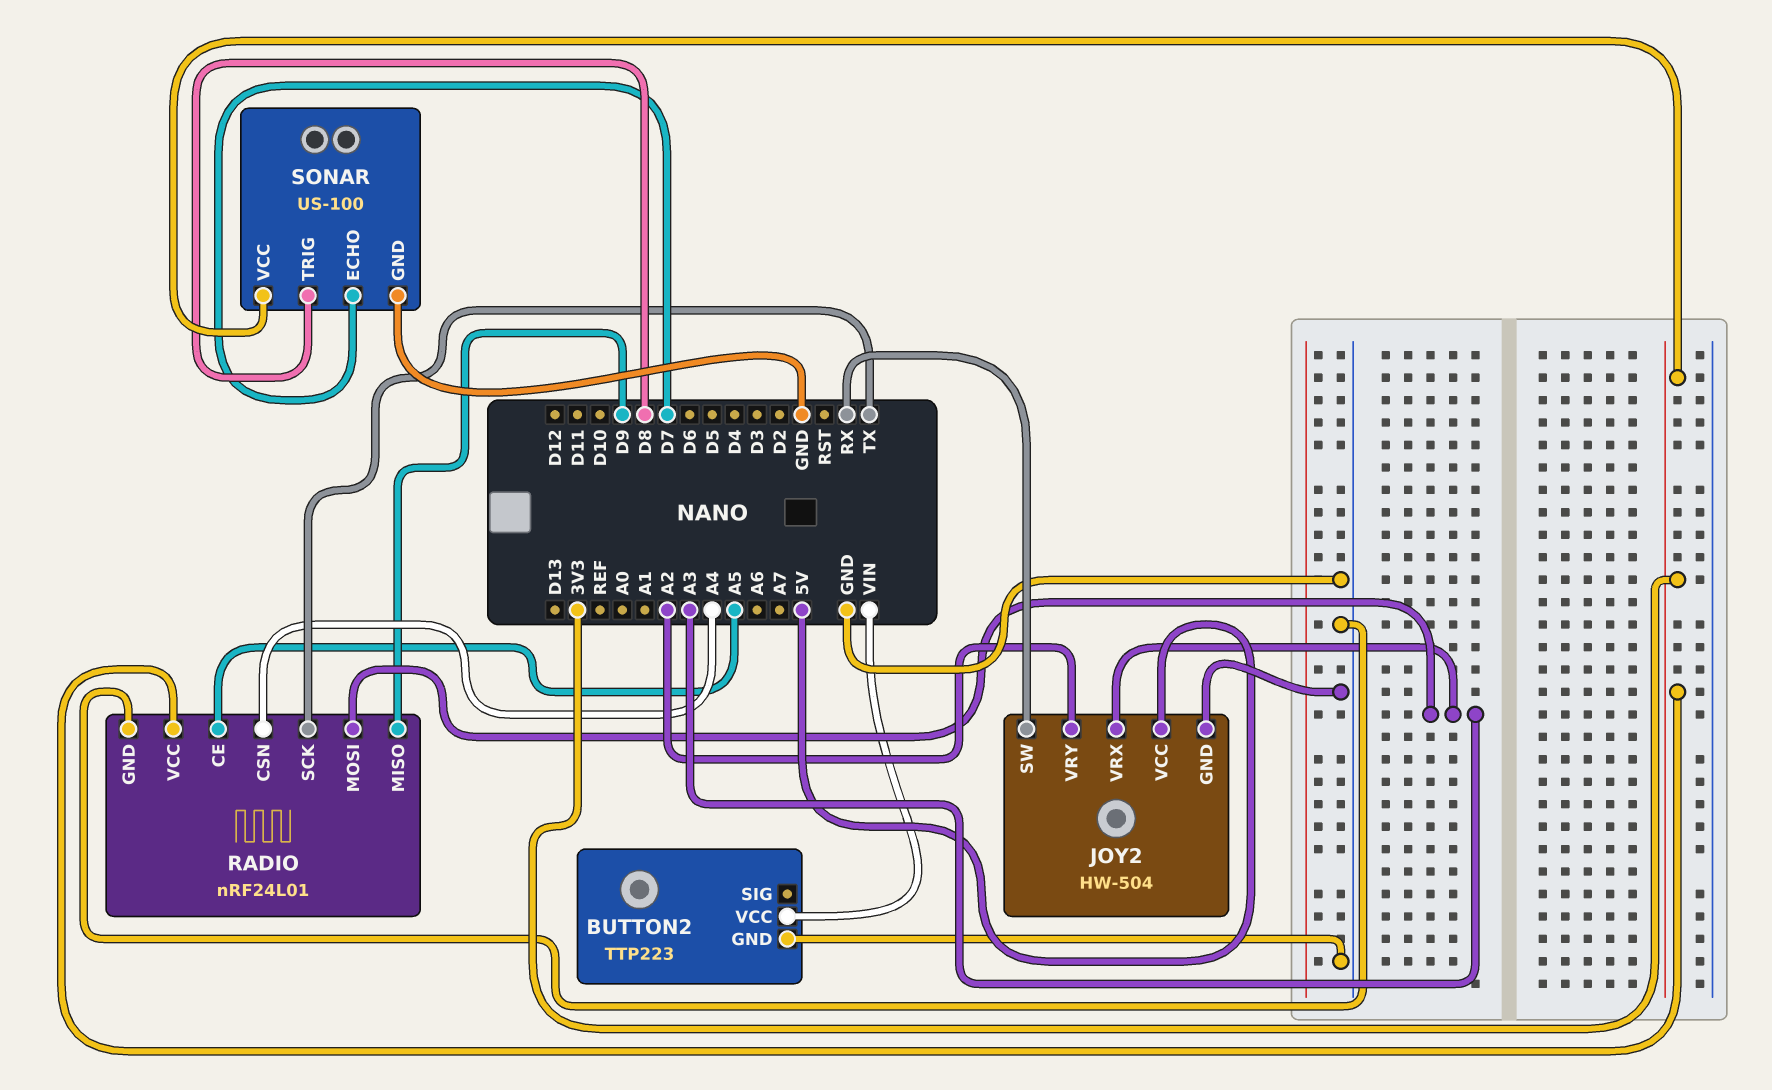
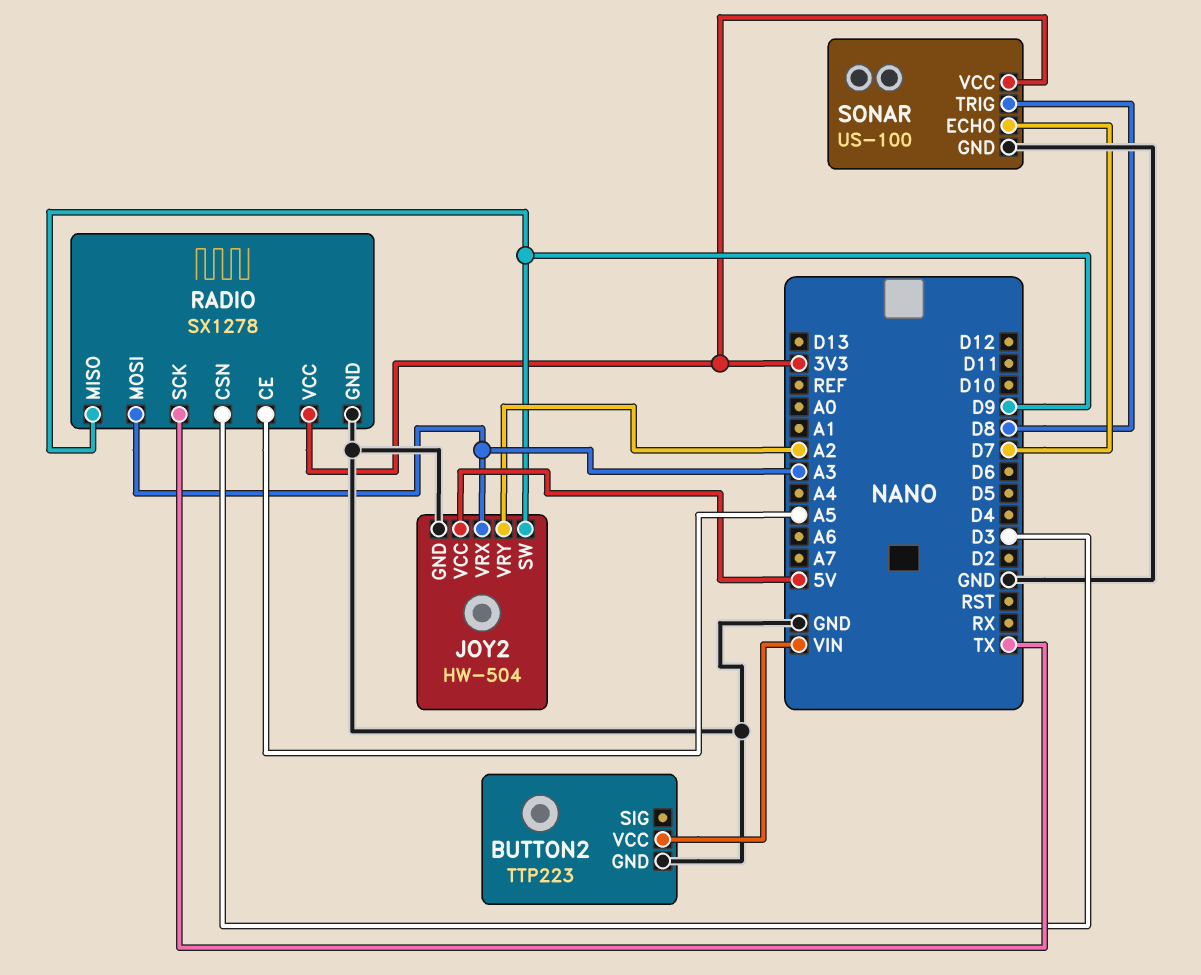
JOY2 pin SW: RX -> D9
RADIO: nRF24L01 -> SX1278
RADIO pin CSN: A4 -> D3

